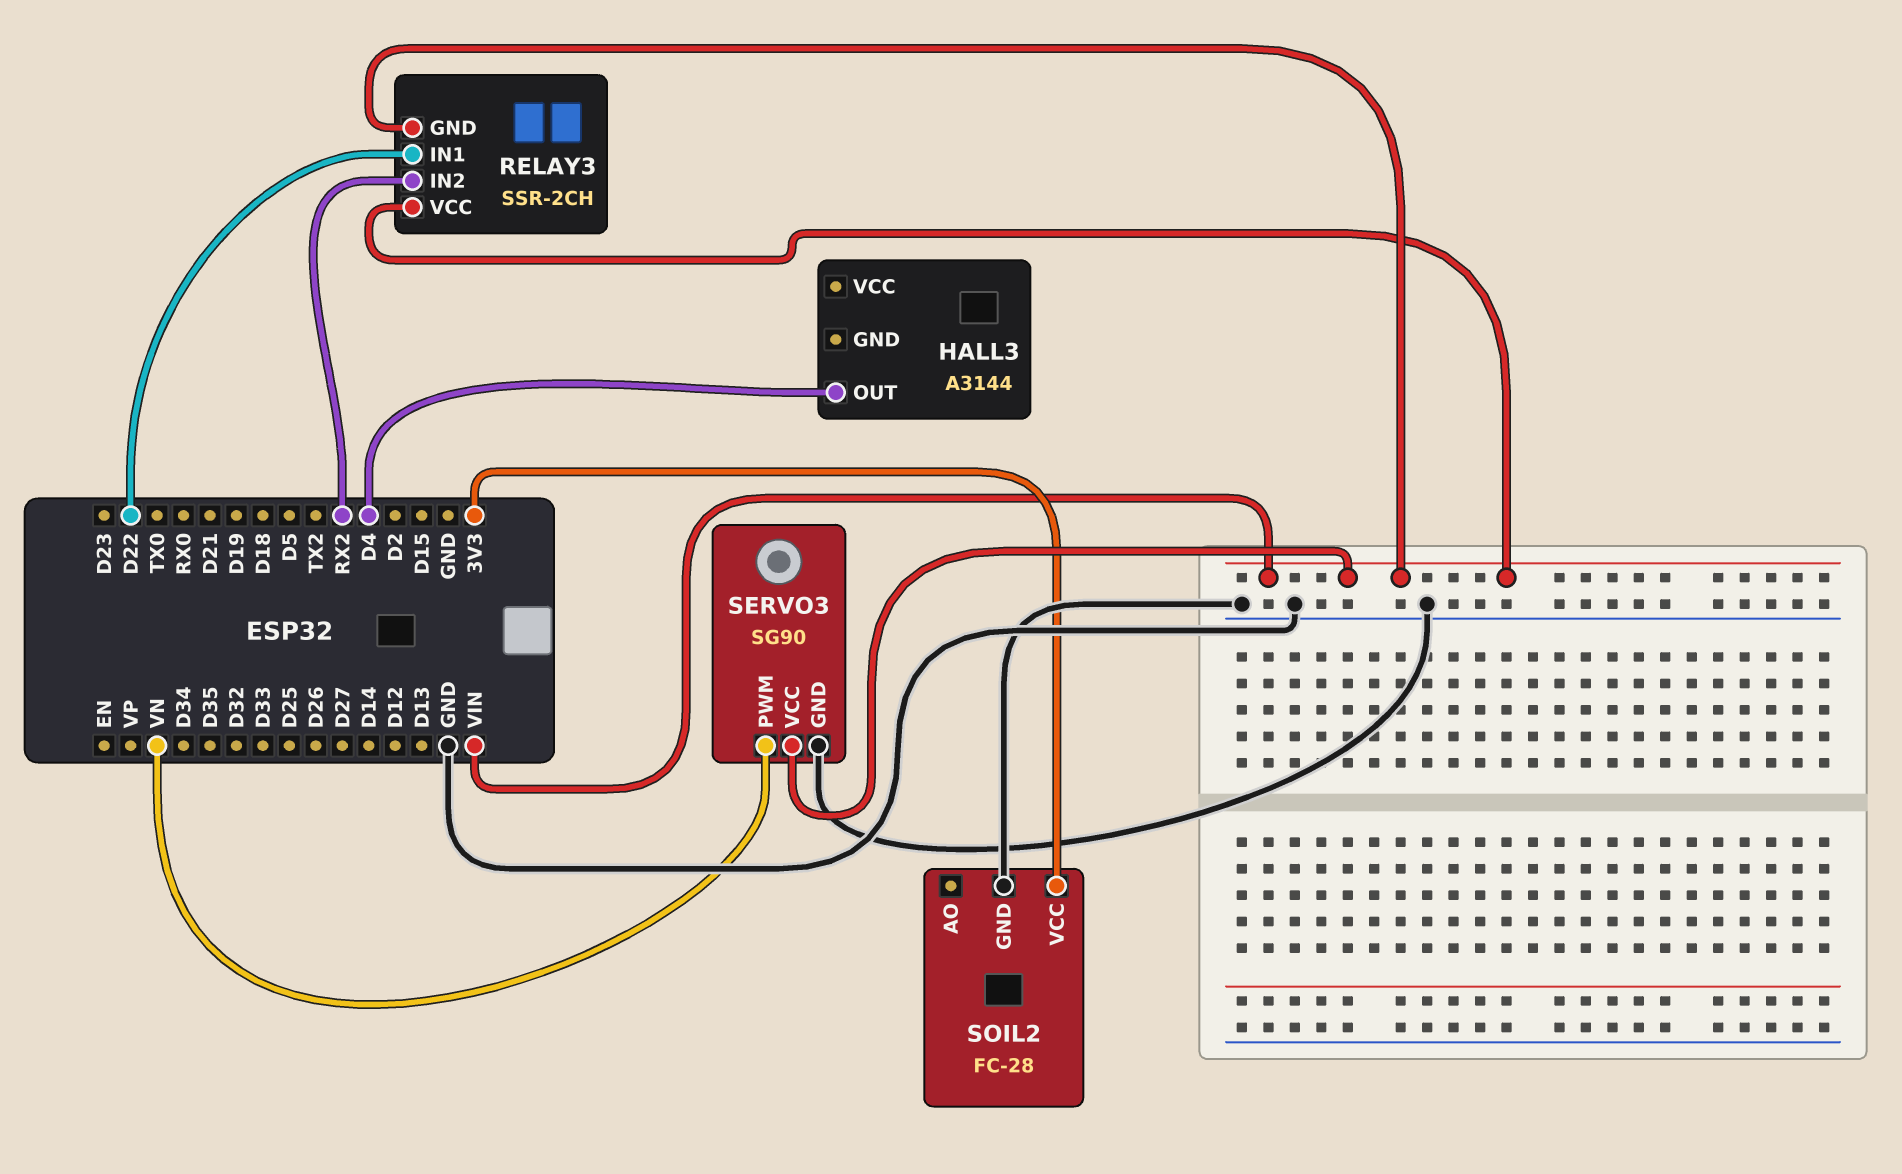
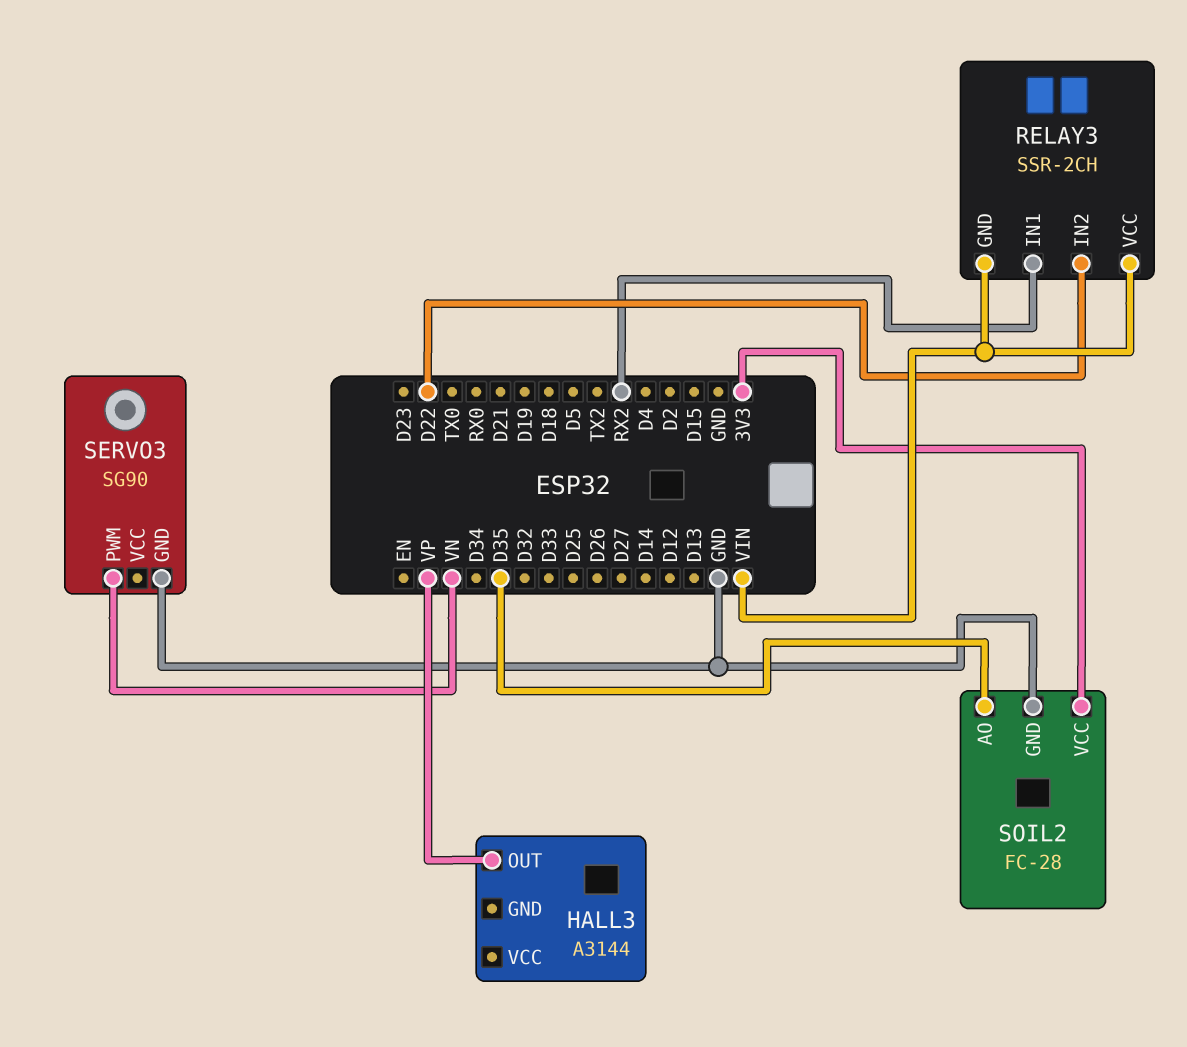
HALL3 pin OUT: D4 -> VP
RELAY3 pin IN1: D22 -> RX2
RELAY3 pin IN2: RX2 -> D22
SERVO3 pin VCC: VIN -> none
SOIL2 pin AO: none -> D35

